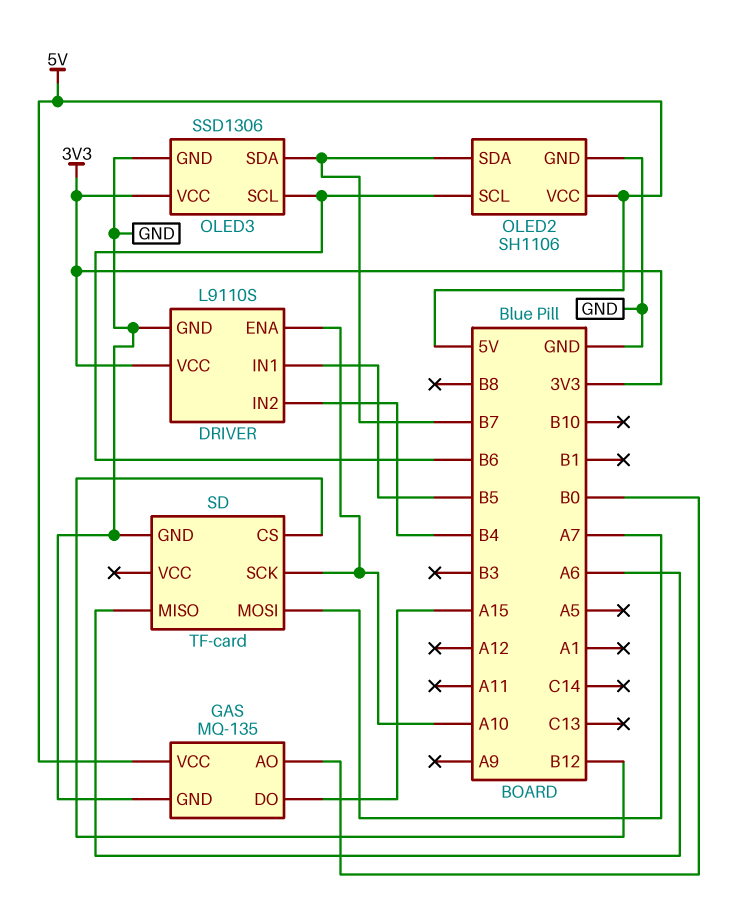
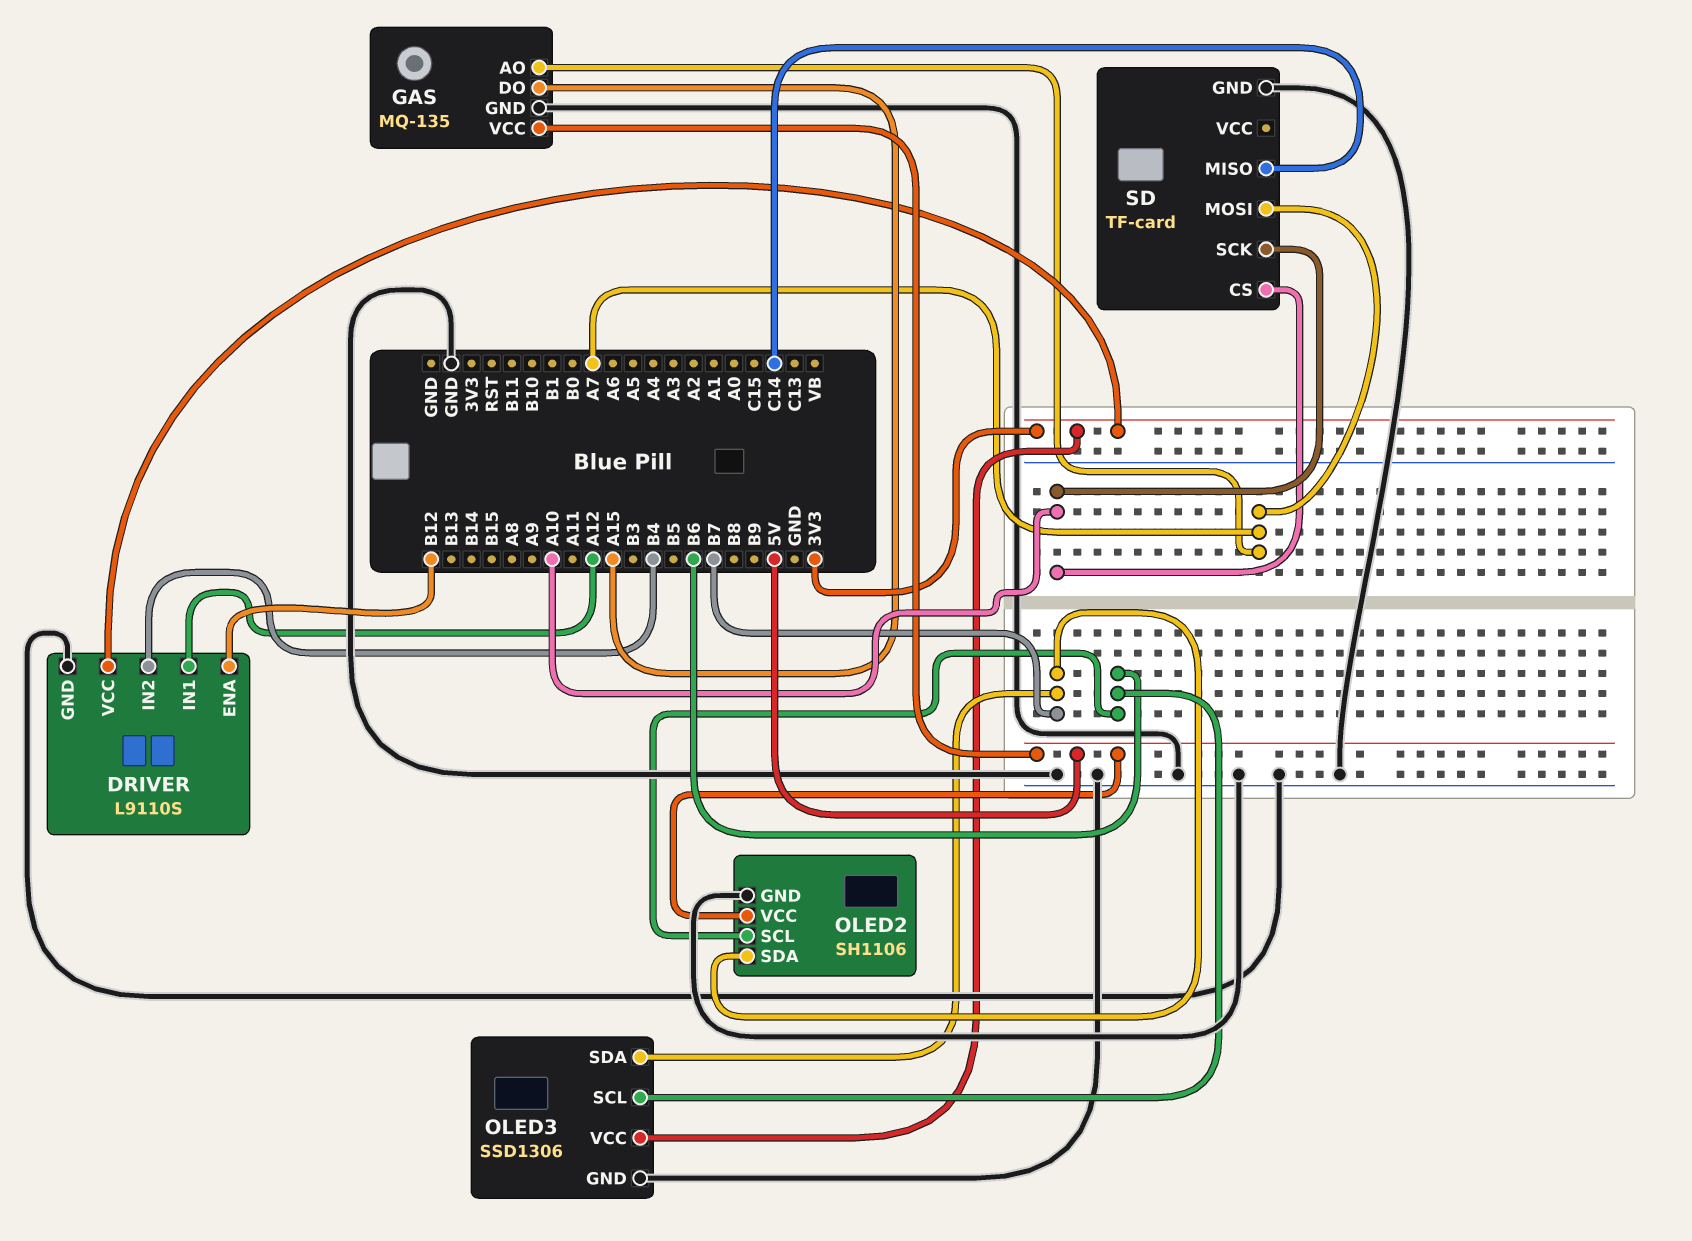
DRIVER pin ENA: A10 -> B12
DRIVER pin IN1: B5 -> A12
GAS pin AO: B0 -> A7
SD pin CS: B12 -> A10
SD pin MISO: A6 -> C14

